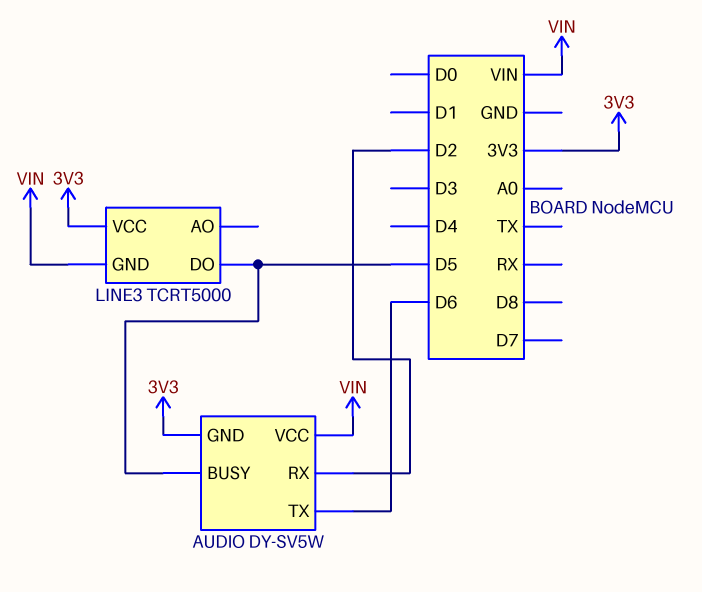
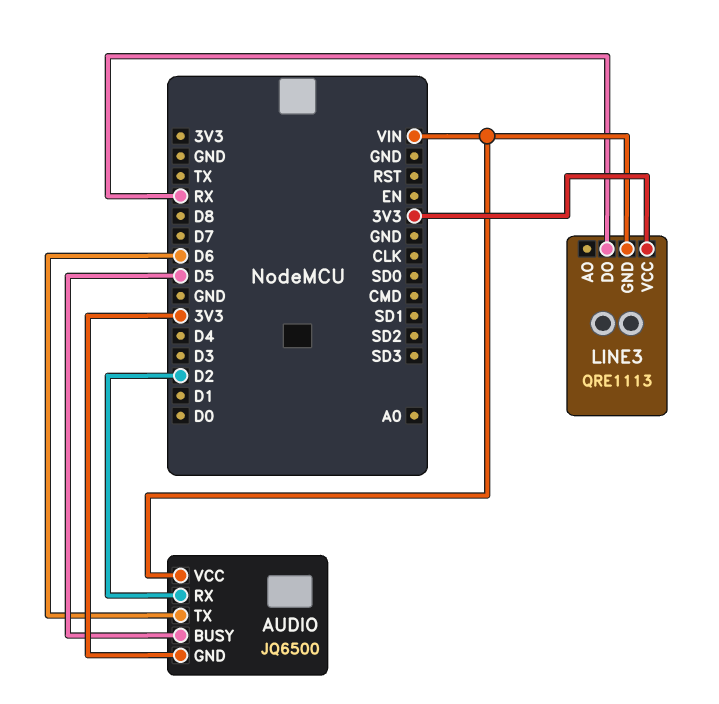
AUDIO: DY-SV5W -> JQ6500
LINE3: TCRT5000 -> QRE1113
LINE3 pin DO: D5 -> RX

